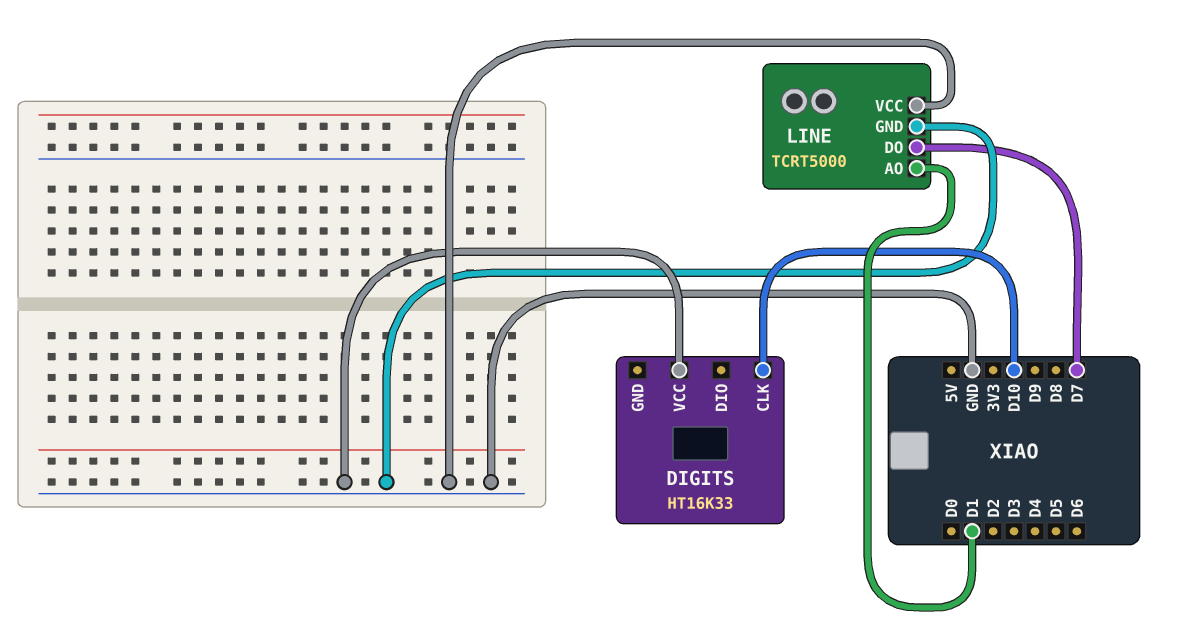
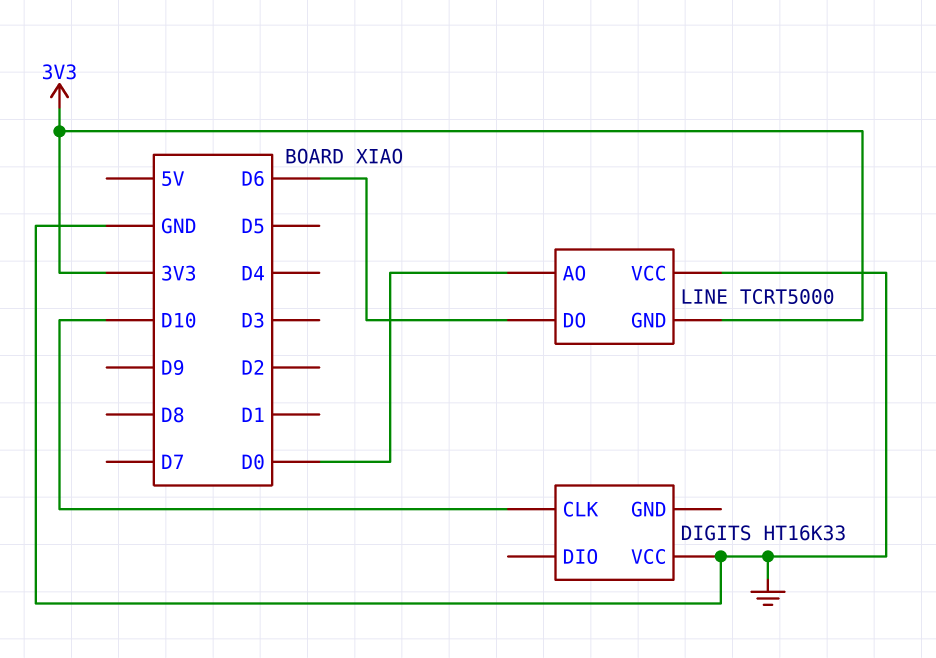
LINE pin AO: D1 -> D0
LINE pin DO: D7 -> D6
LINE pin GND: GND -> 3V3

